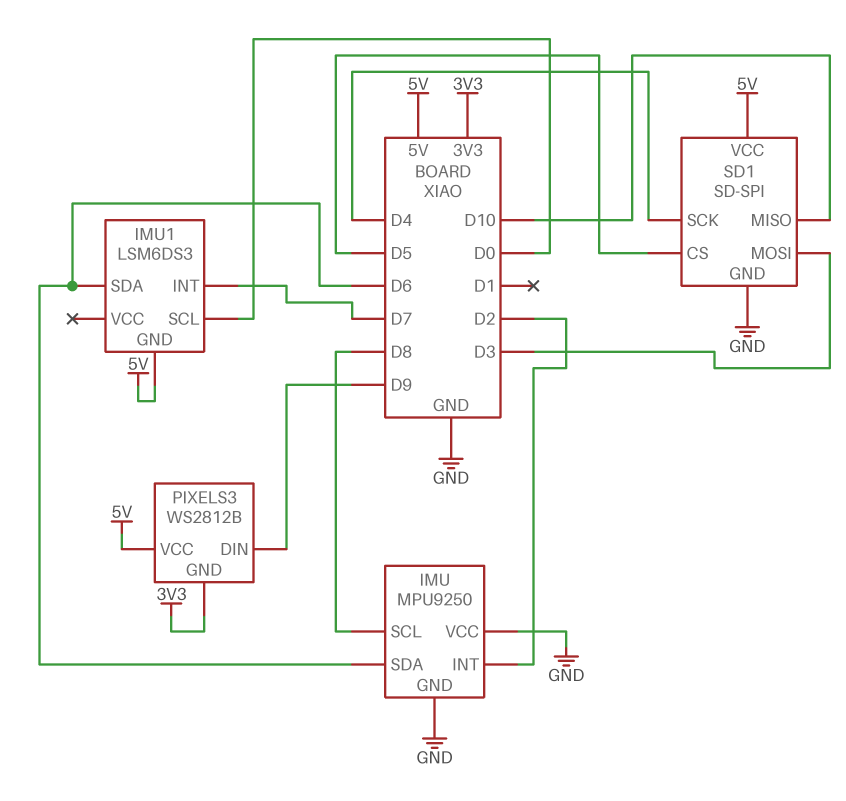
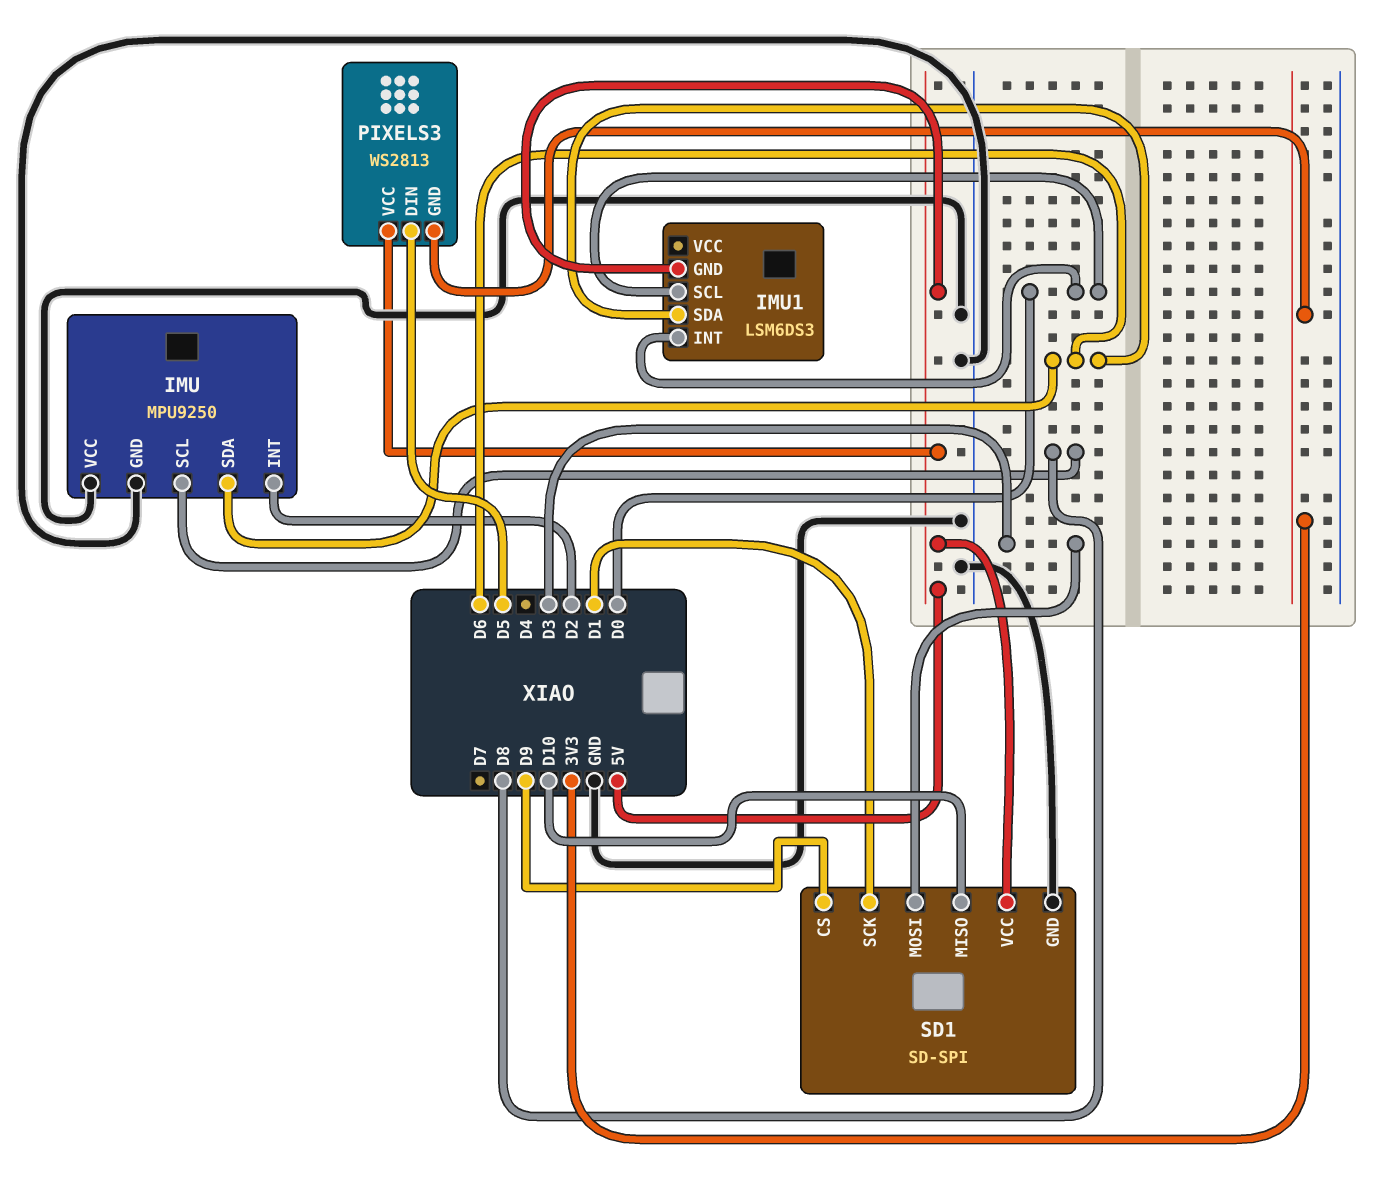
IMU1 pin INT: D7 -> D0
PIXELS3: WS2812B -> WS2813
PIXELS3 pin DIN: D9 -> D5
SD1 pin CS: D5 -> D9
SD1 pin SCK: D4 -> D1

